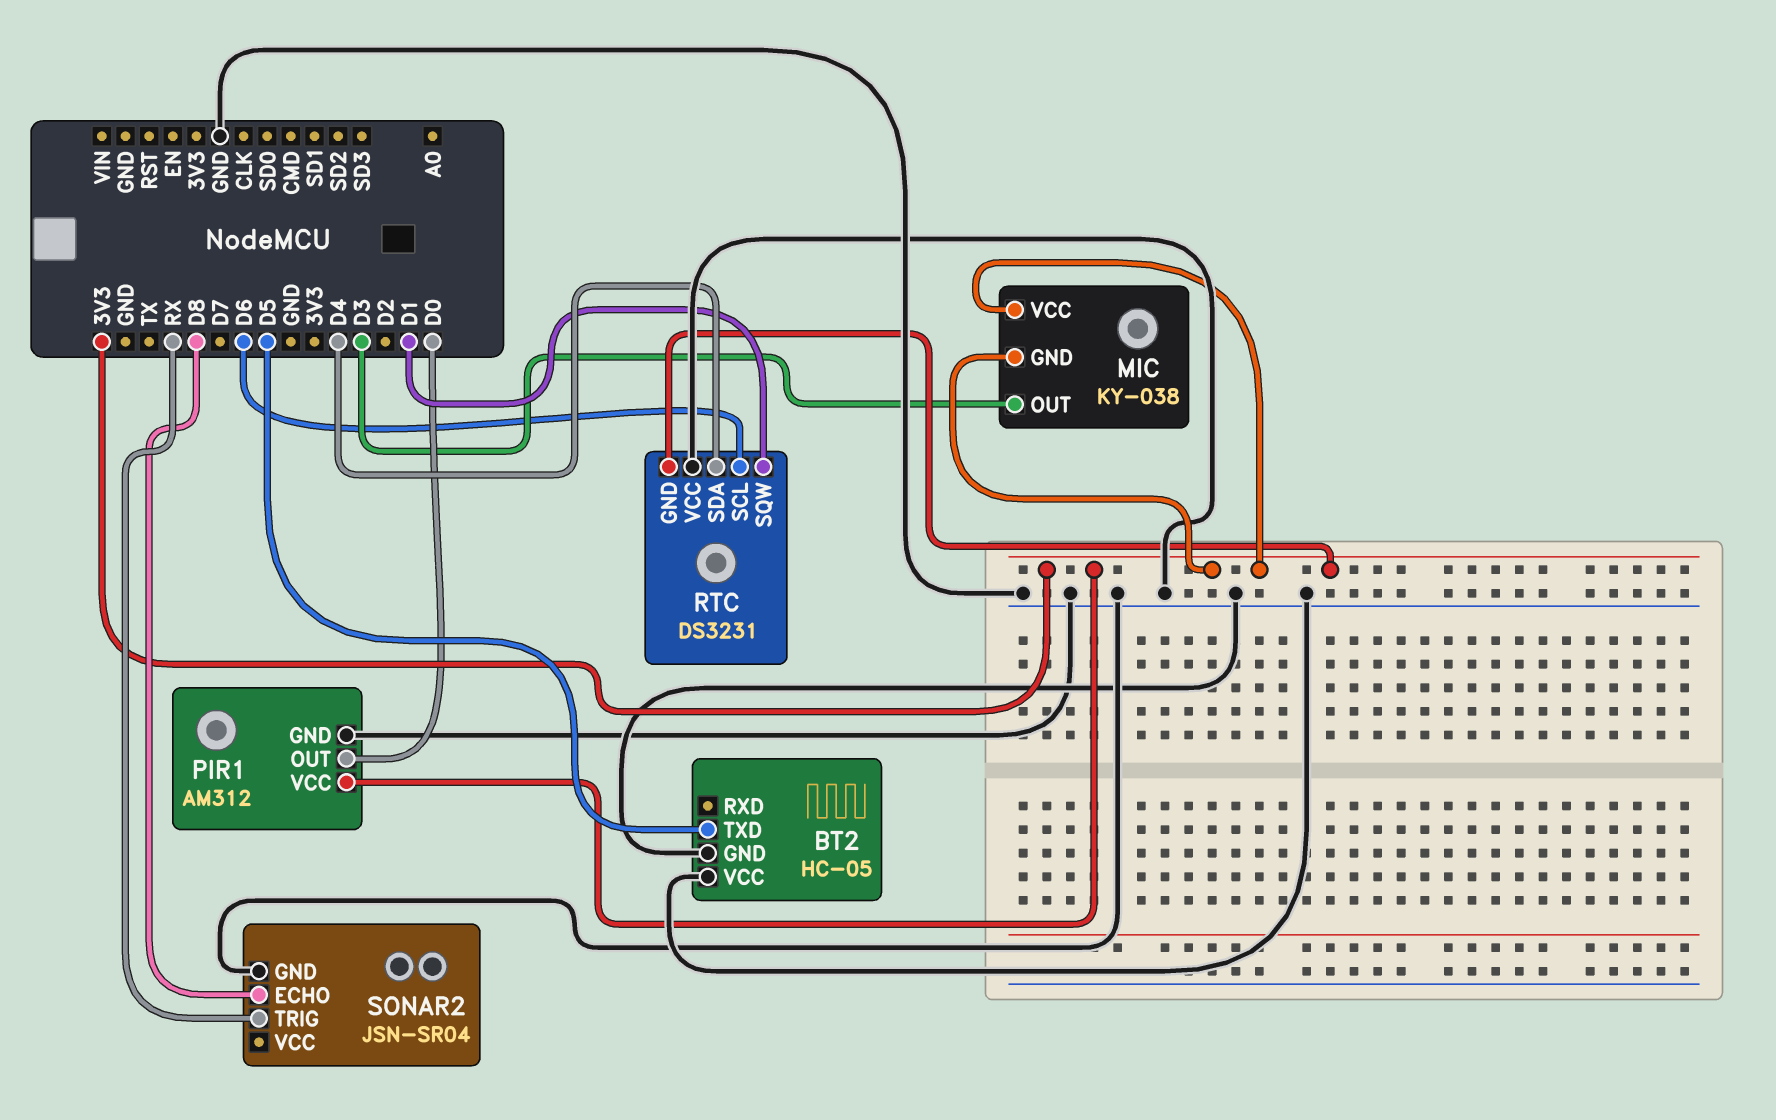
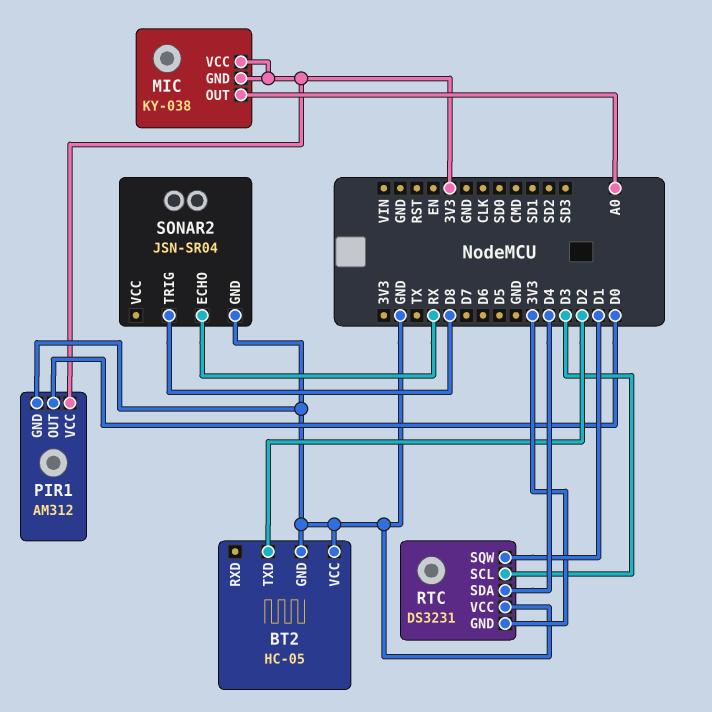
BT2 pin TXD: D5 -> D2
MIC pin OUT: D3 -> A0
RTC pin SCL: D6 -> D3
SONAR2 pin ECHO: D8 -> RX
SONAR2 pin TRIG: RX -> D8

